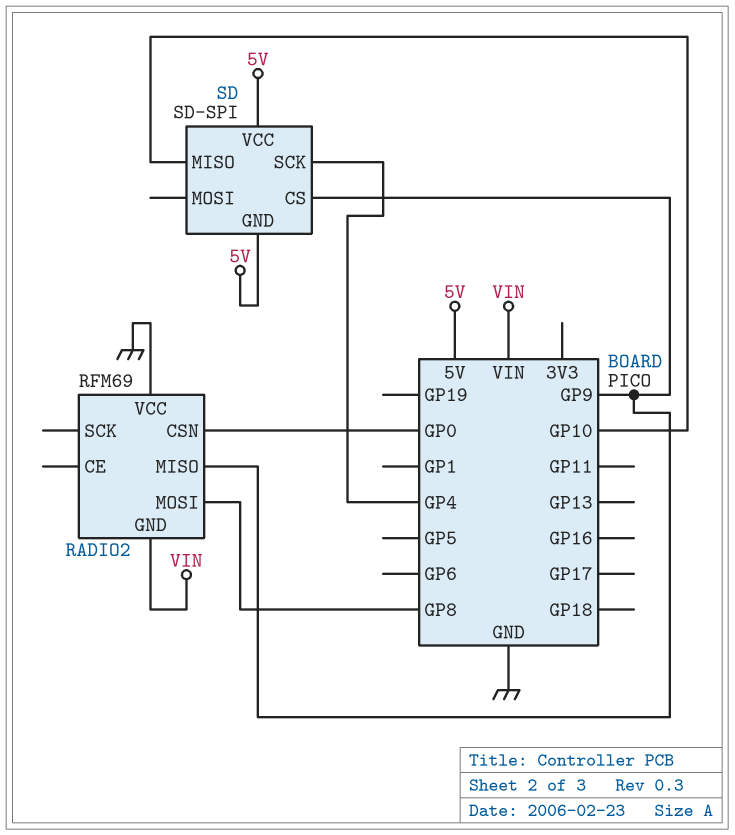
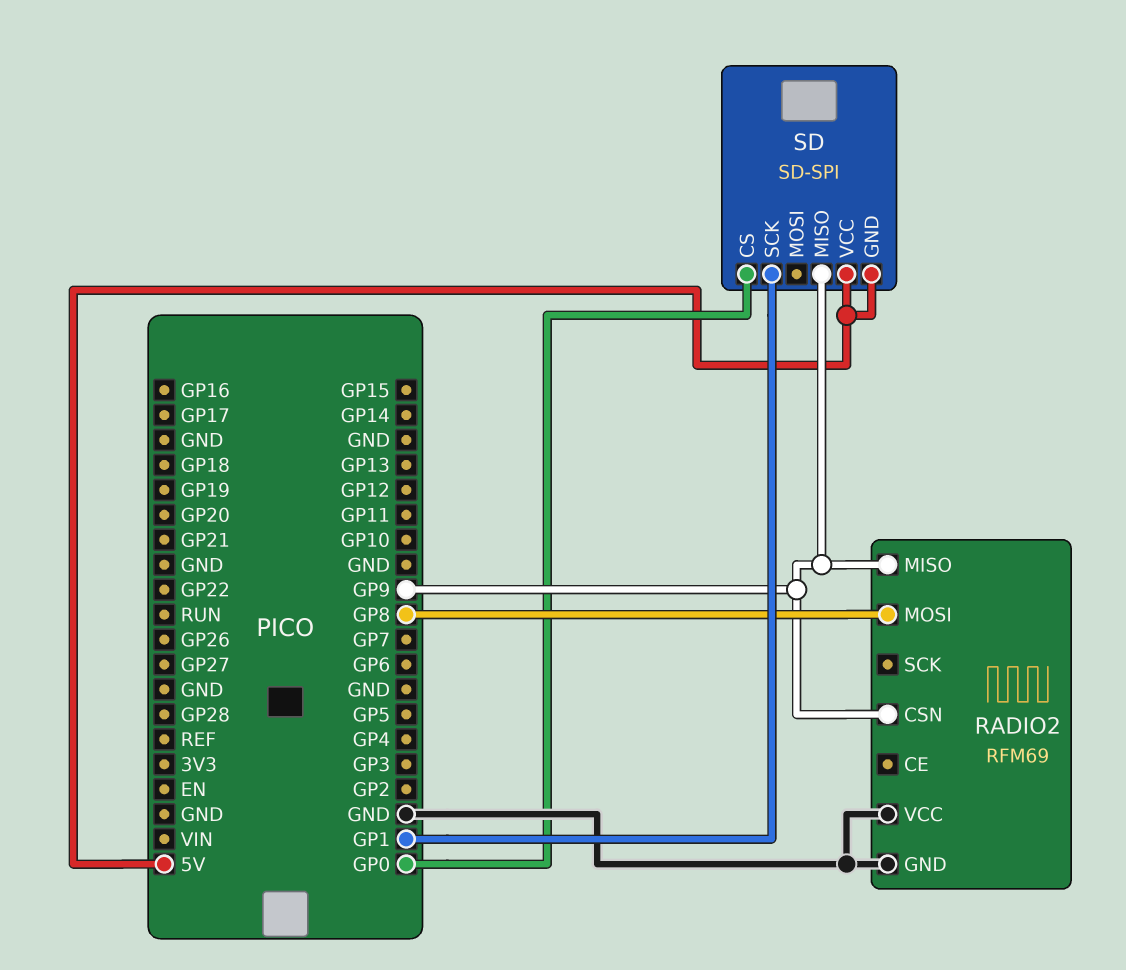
RADIO2 pin CSN: GP0 -> GP9
RADIO2 pin GND: VIN -> GND
SD pin CS: GP9 -> GP0
SD pin MISO: GP10 -> GP9
SD pin SCK: GP4 -> GP1

